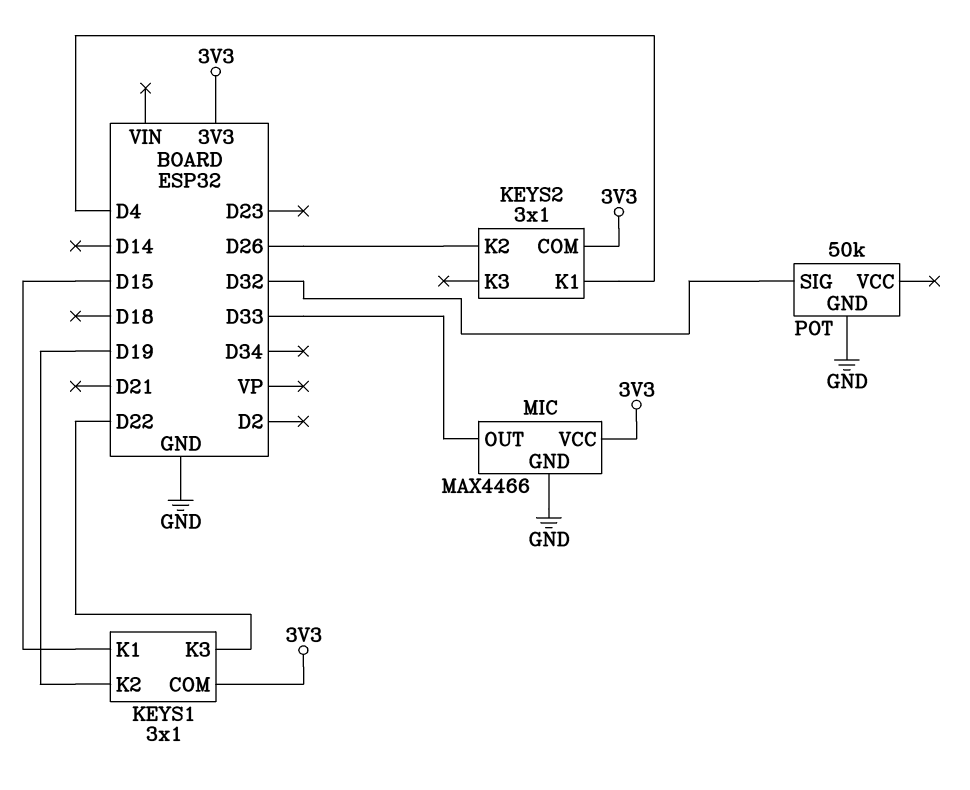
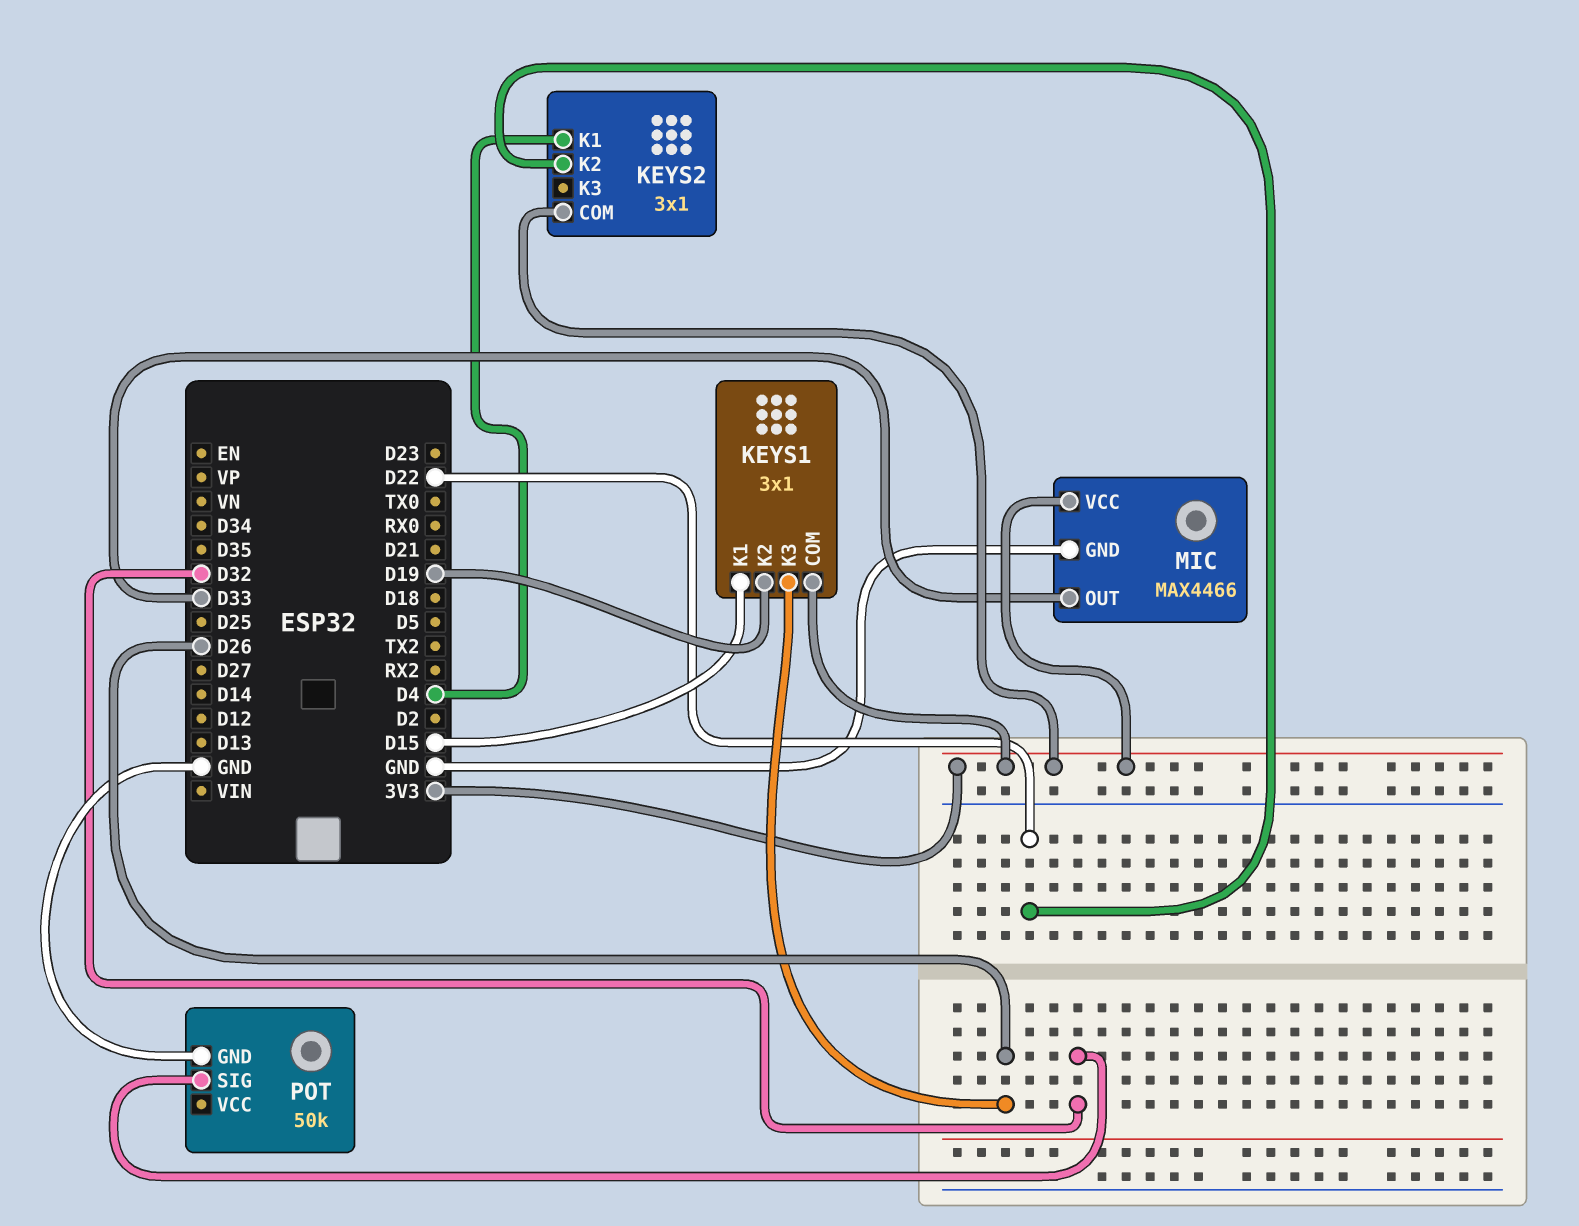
KEYS1 pin K3: D22 -> D26
KEYS2 pin K2: D26 -> D22

